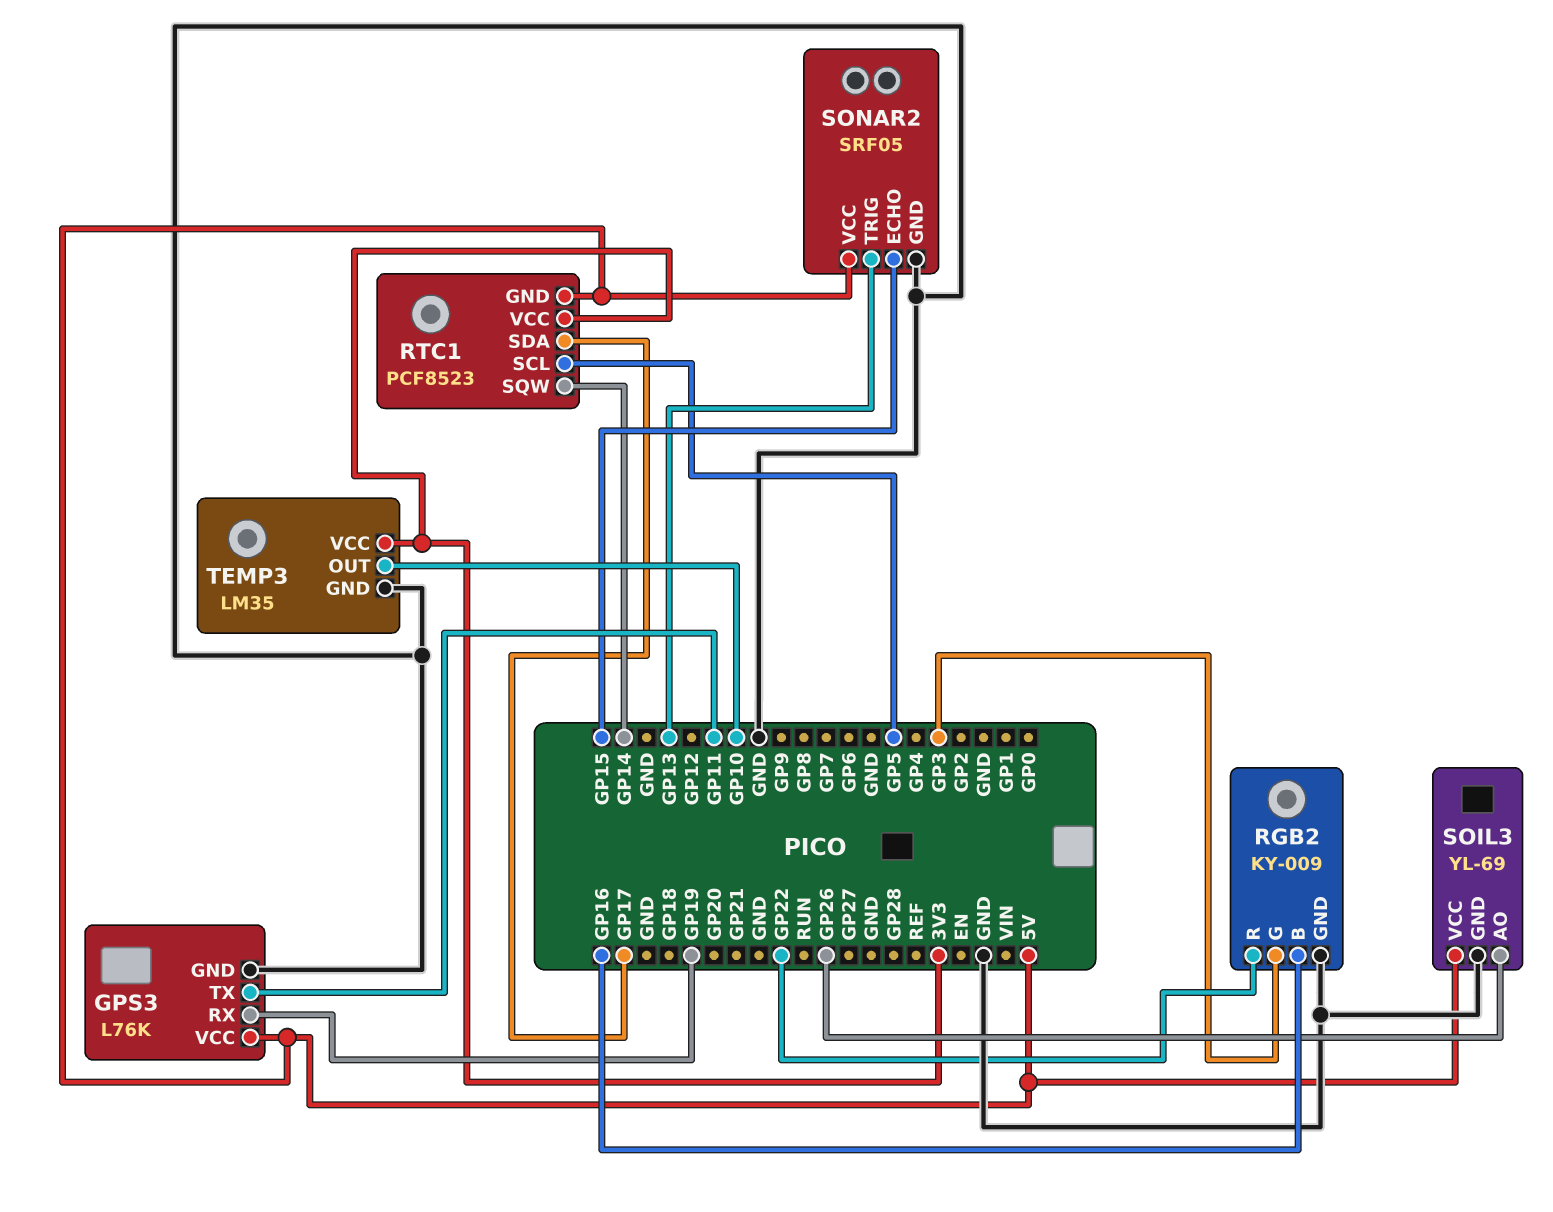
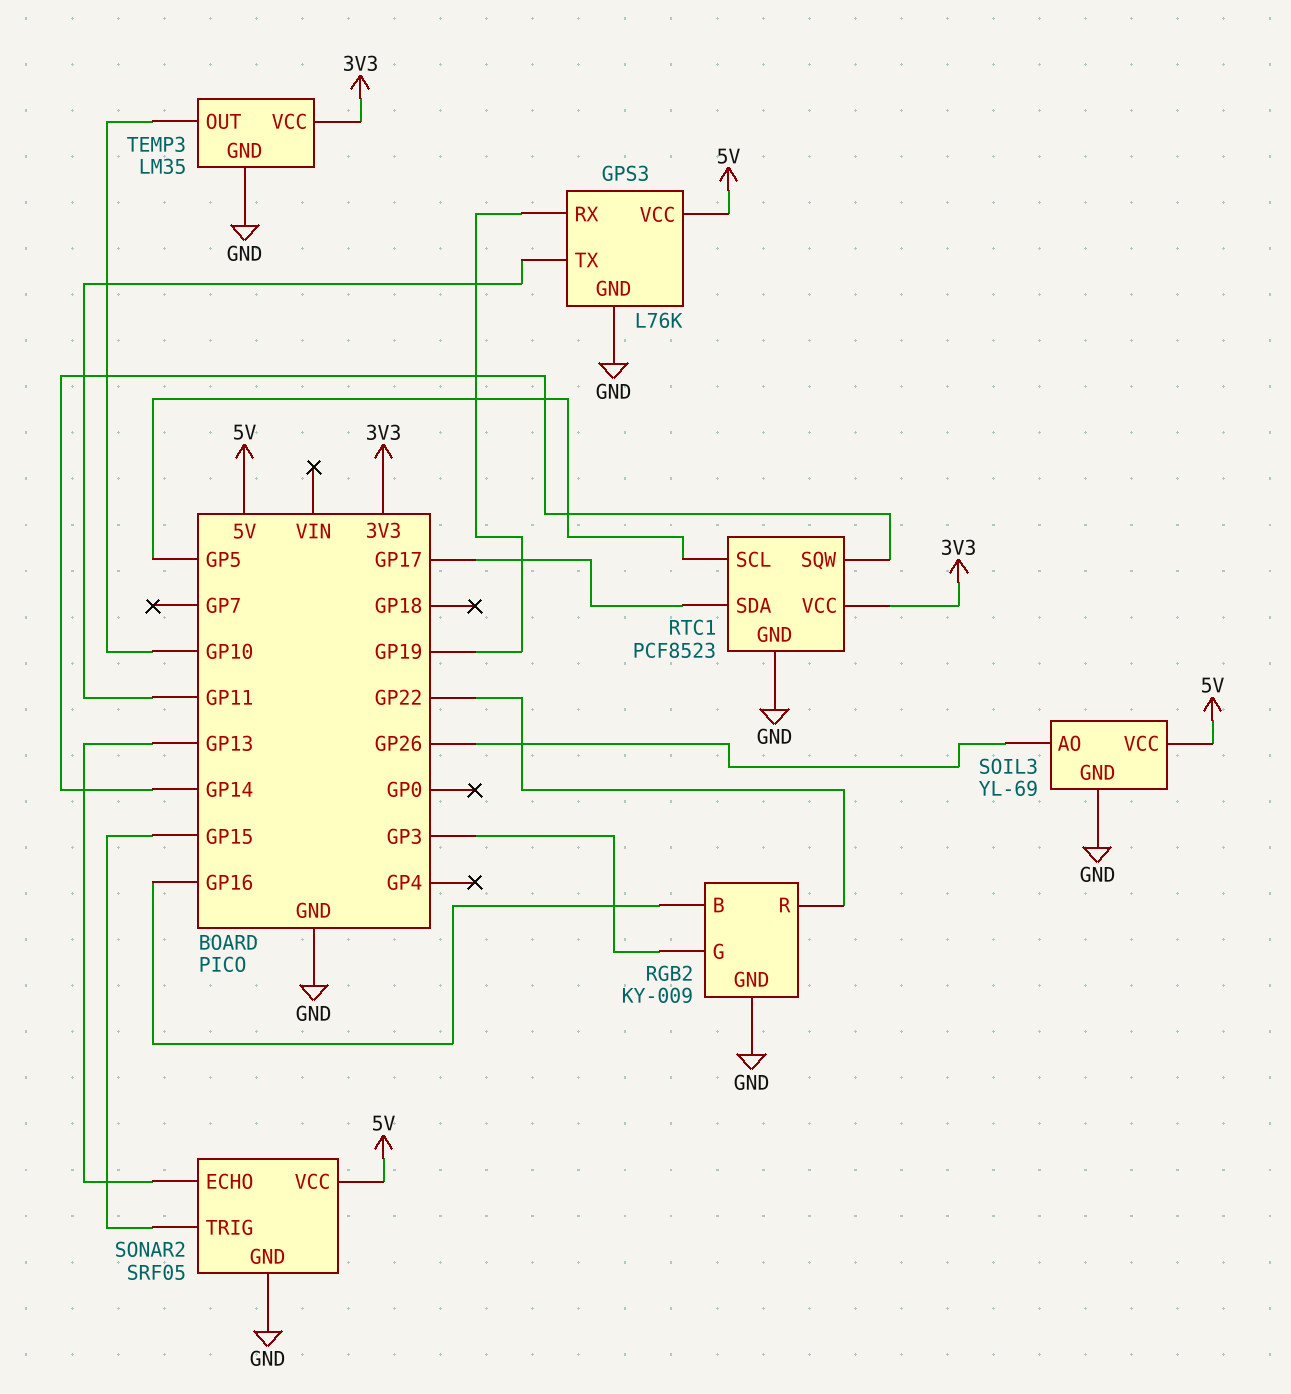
RTC1 pin GND: 5V -> GND
SONAR2 pin ECHO: GP15 -> GP13
SONAR2 pin TRIG: GP13 -> GP15

